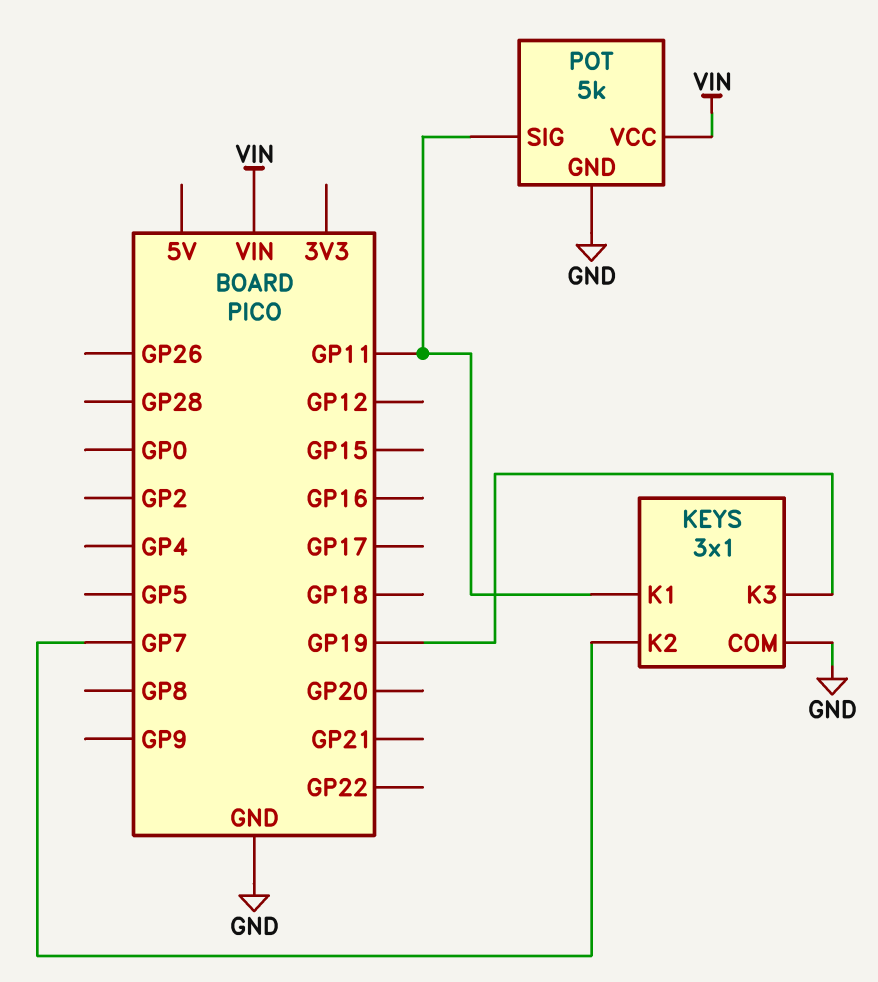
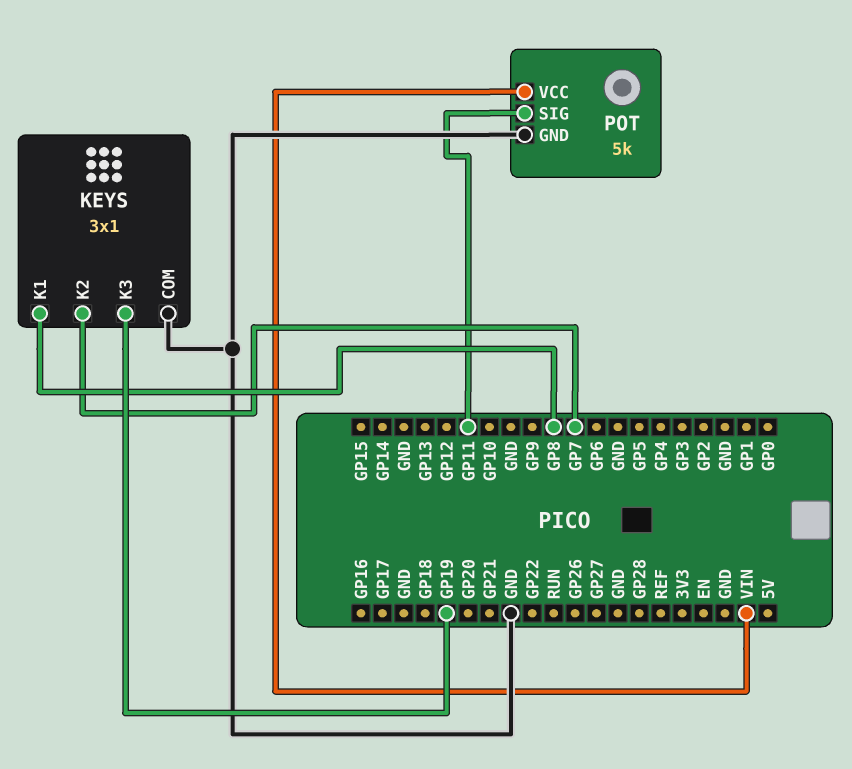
KEYS pin K1: GP11 -> GP8

